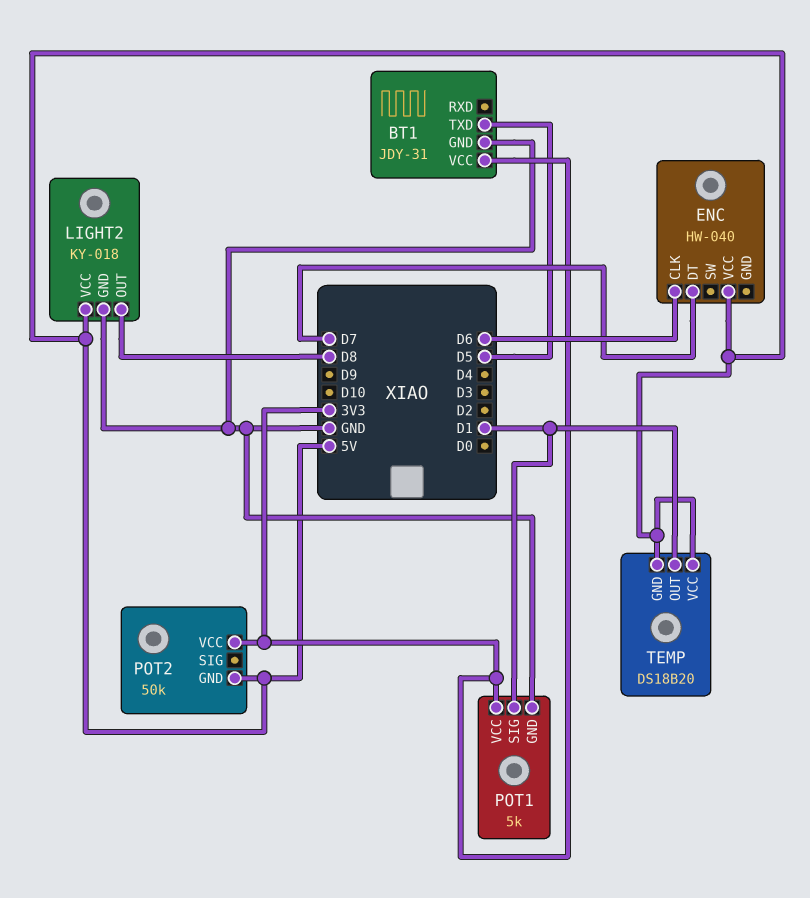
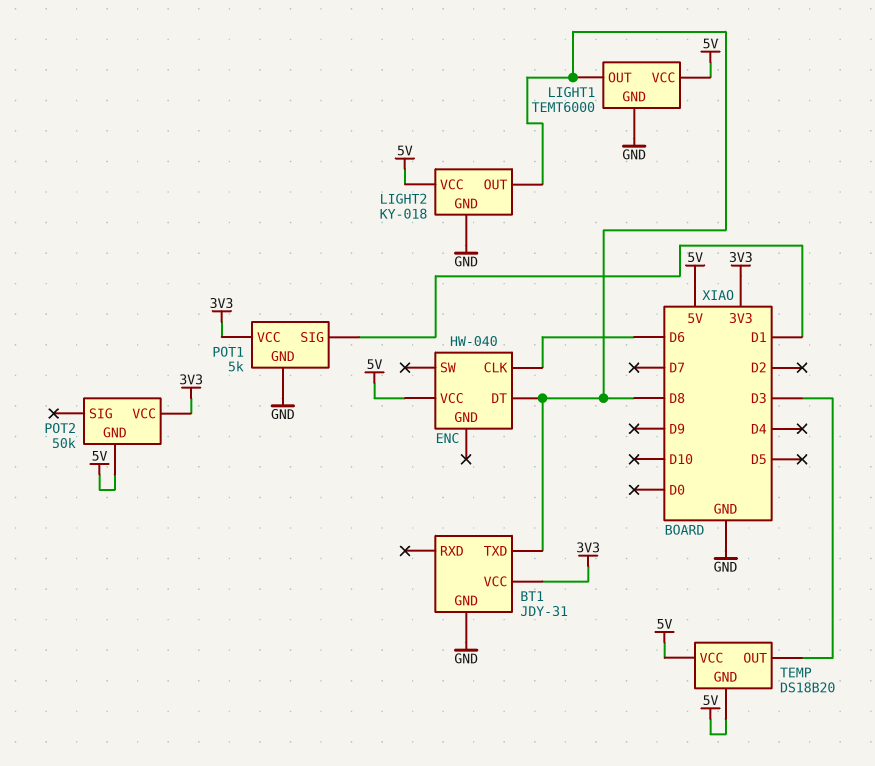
BT1 pin TXD: D5 -> D8
ENC pin DT: D7 -> D8
LIGHT1: none -> TEMT6000
LIGHT1 pin GND: none -> GND
LIGHT1 pin OUT: none -> D8
LIGHT1 pin VCC: none -> 5V
TEMP pin OUT: D1 -> D3

